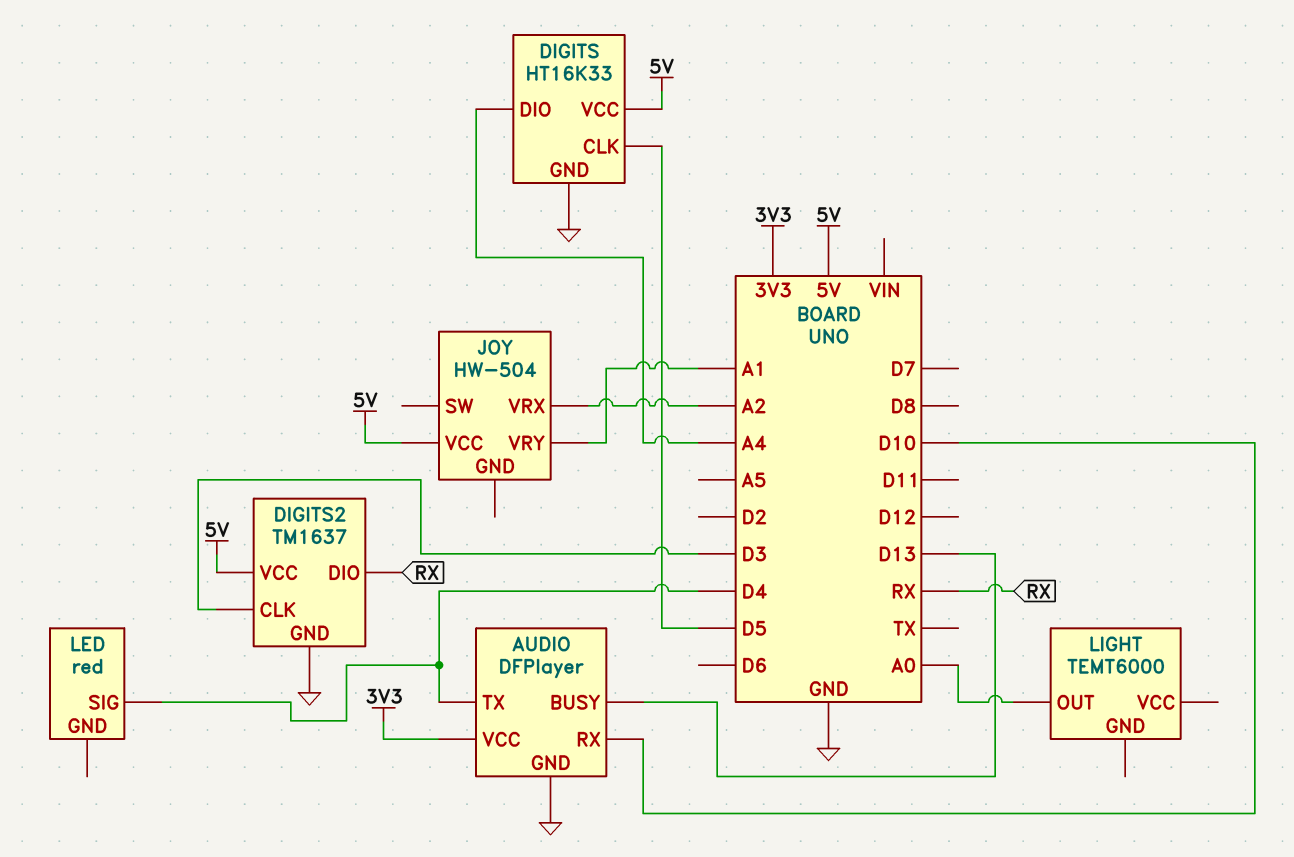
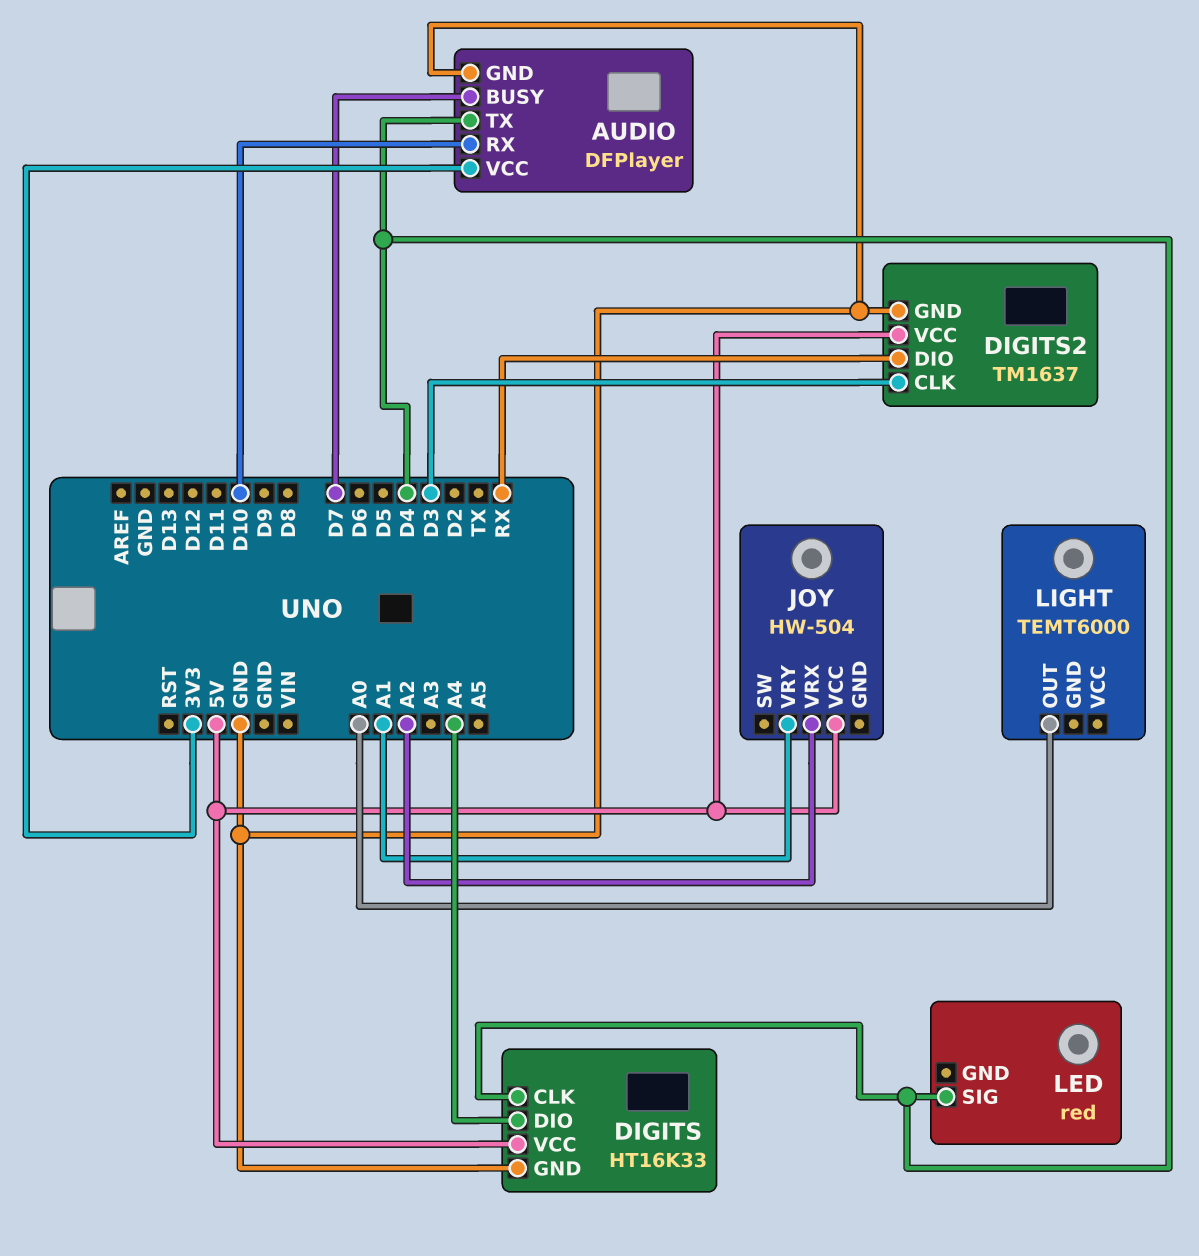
AUDIO pin BUSY: D13 -> D7
DIGITS pin CLK: D5 -> D4

